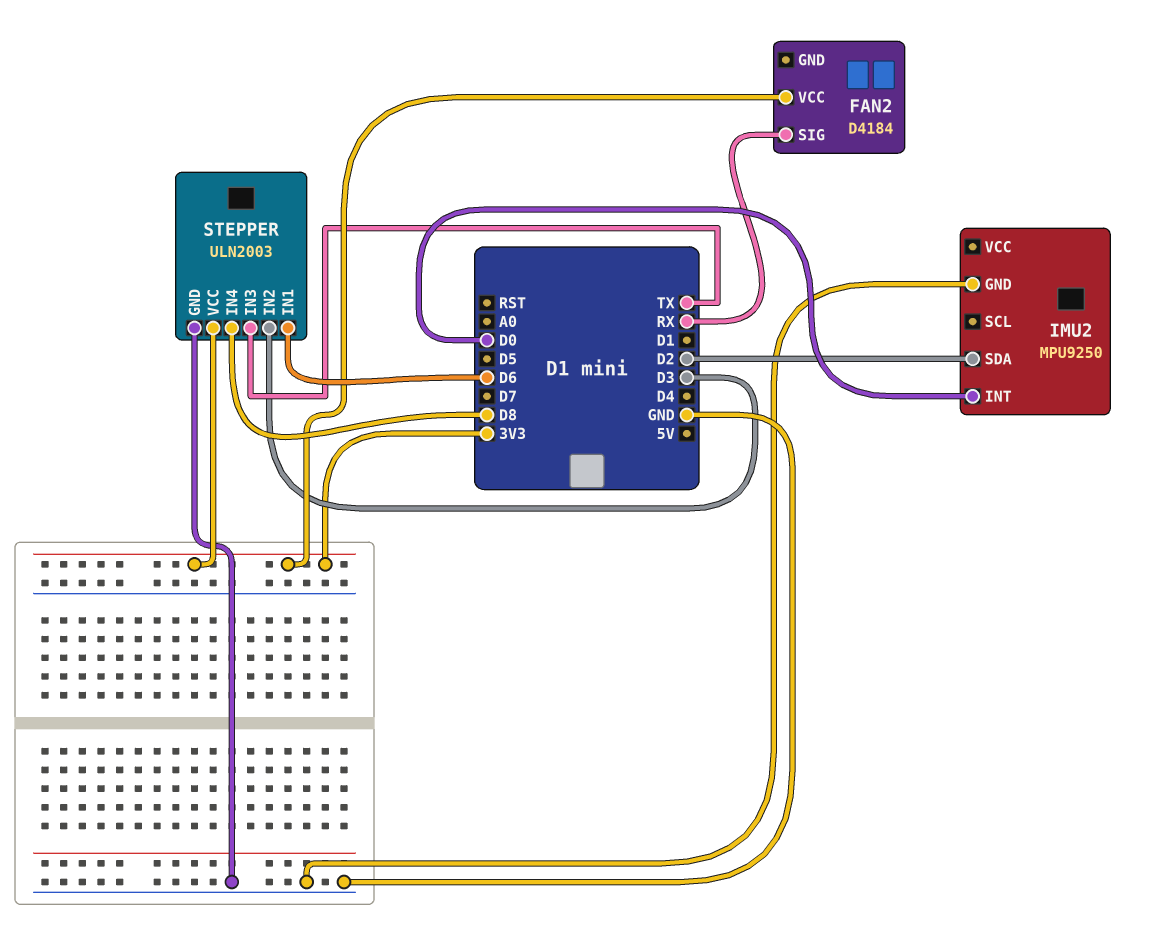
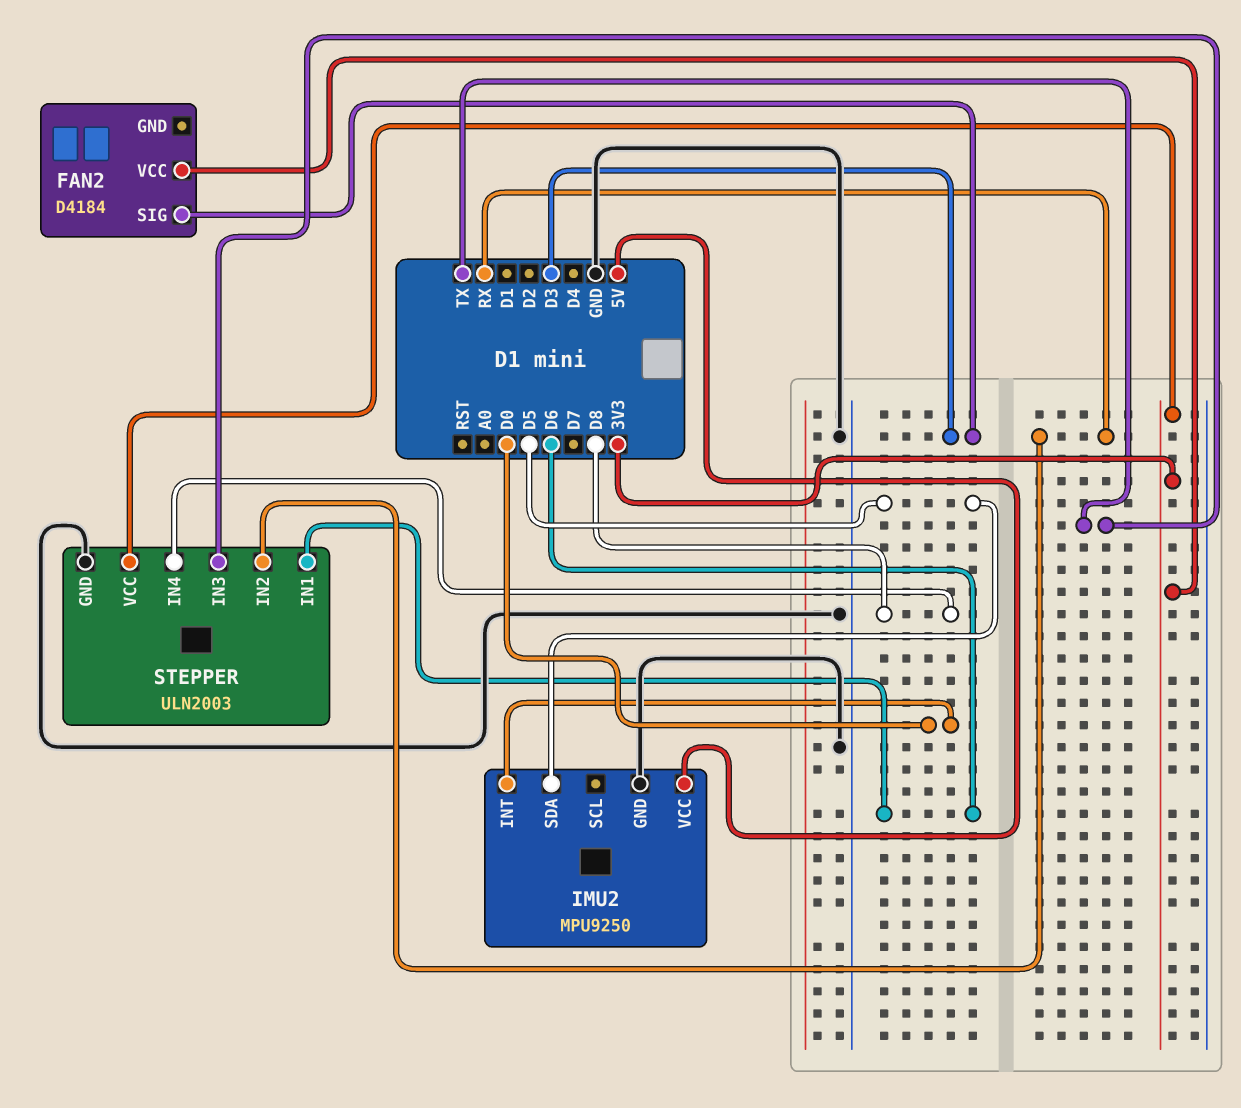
FAN2 pin SIG: RX -> D3
IMU2 pin SDA: D2 -> D5
IMU2 pin VCC: none -> 5V
STEPPER pin IN2: D3 -> RX

